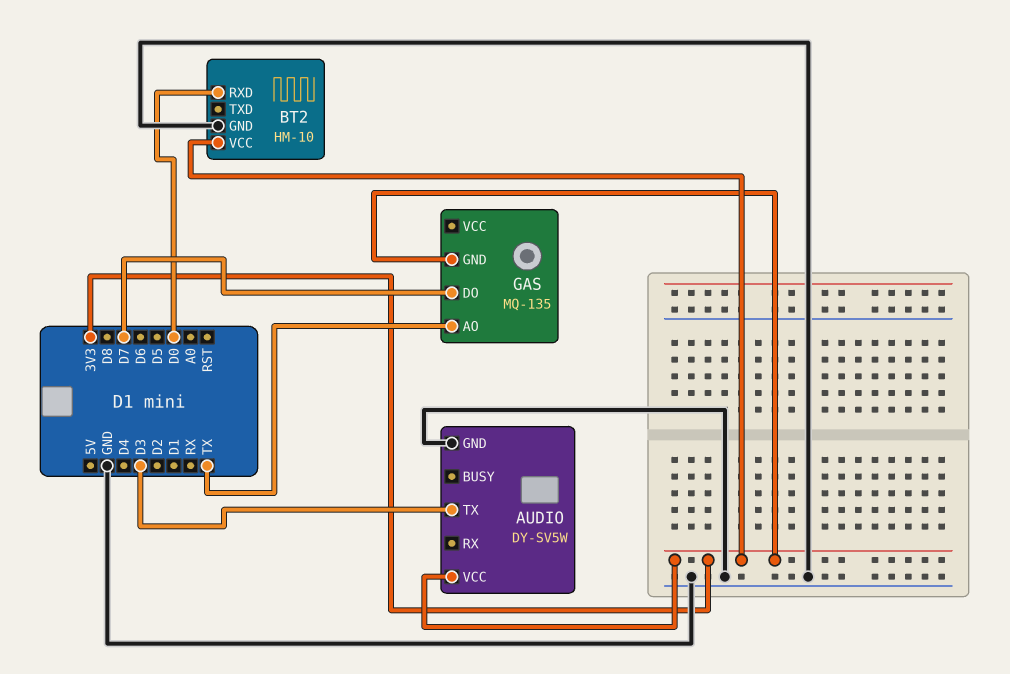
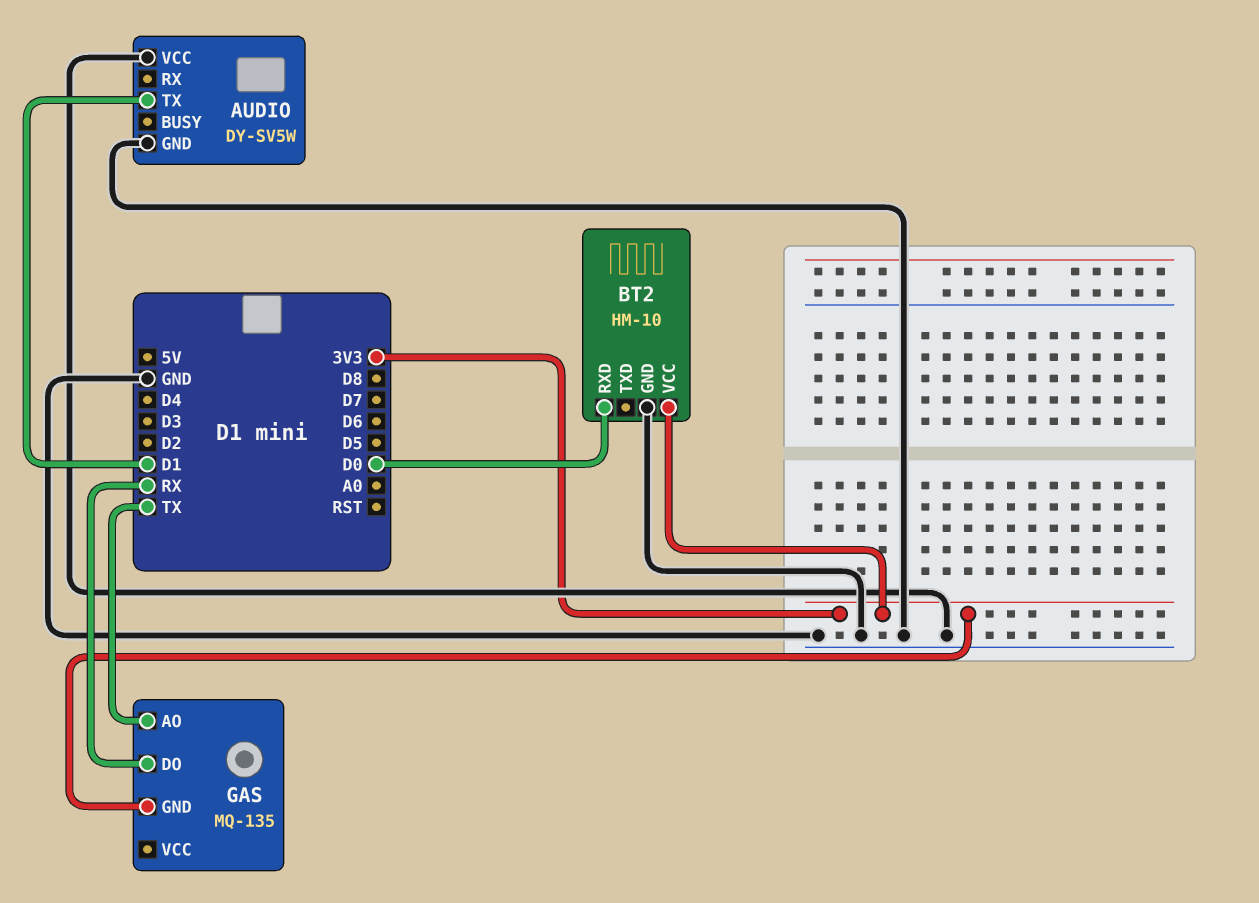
AUDIO pin TX: D3 -> D1
AUDIO pin VCC: 3V3 -> GND
GAS pin DO: D7 -> RX

